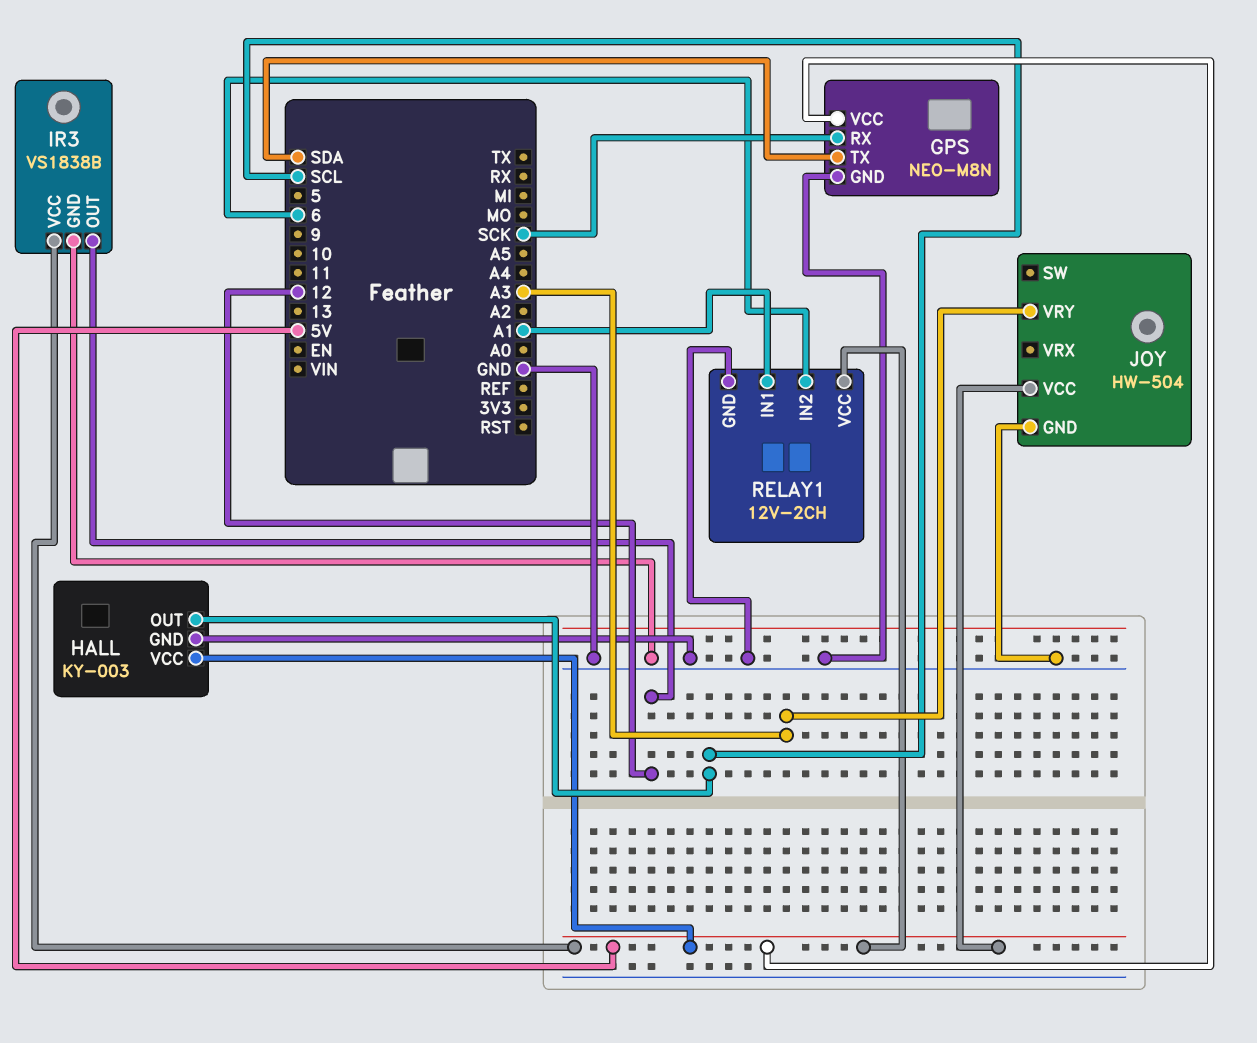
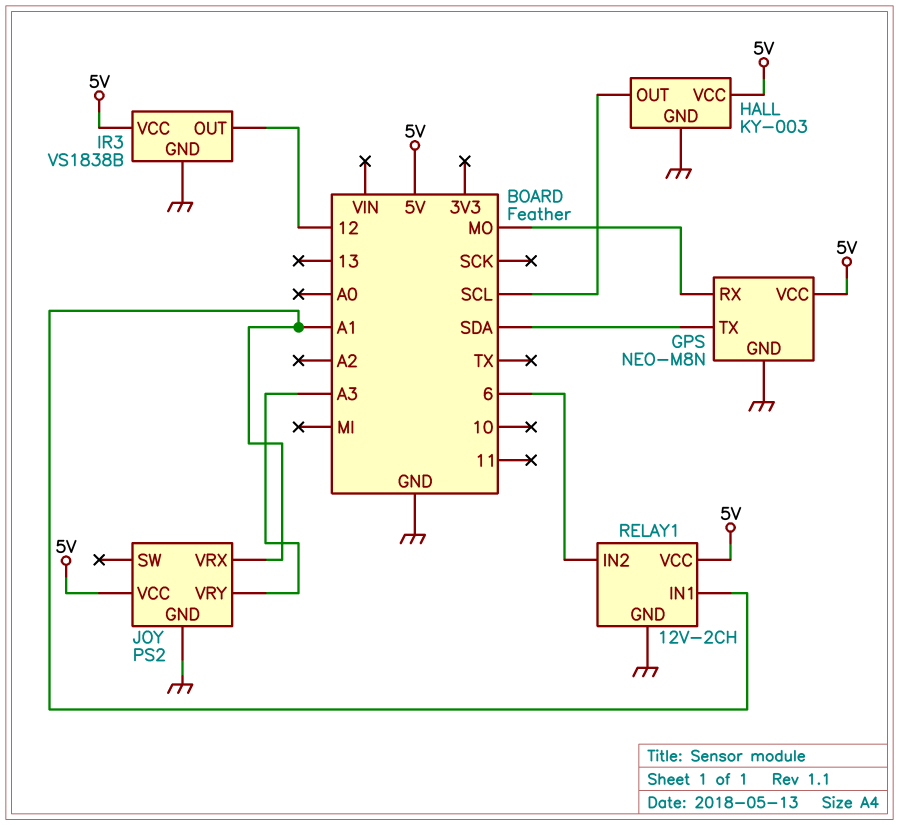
GPS pin RX: SCK -> MO
JOY: HW-504 -> PS2
JOY pin VRX: none -> A1

